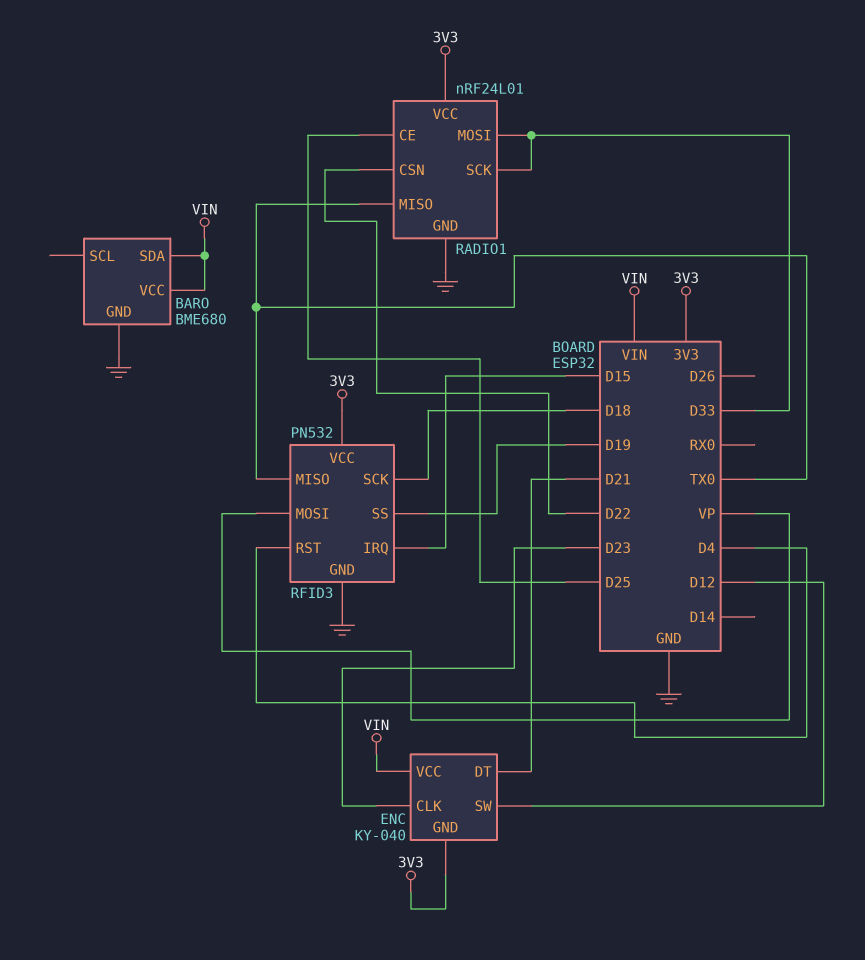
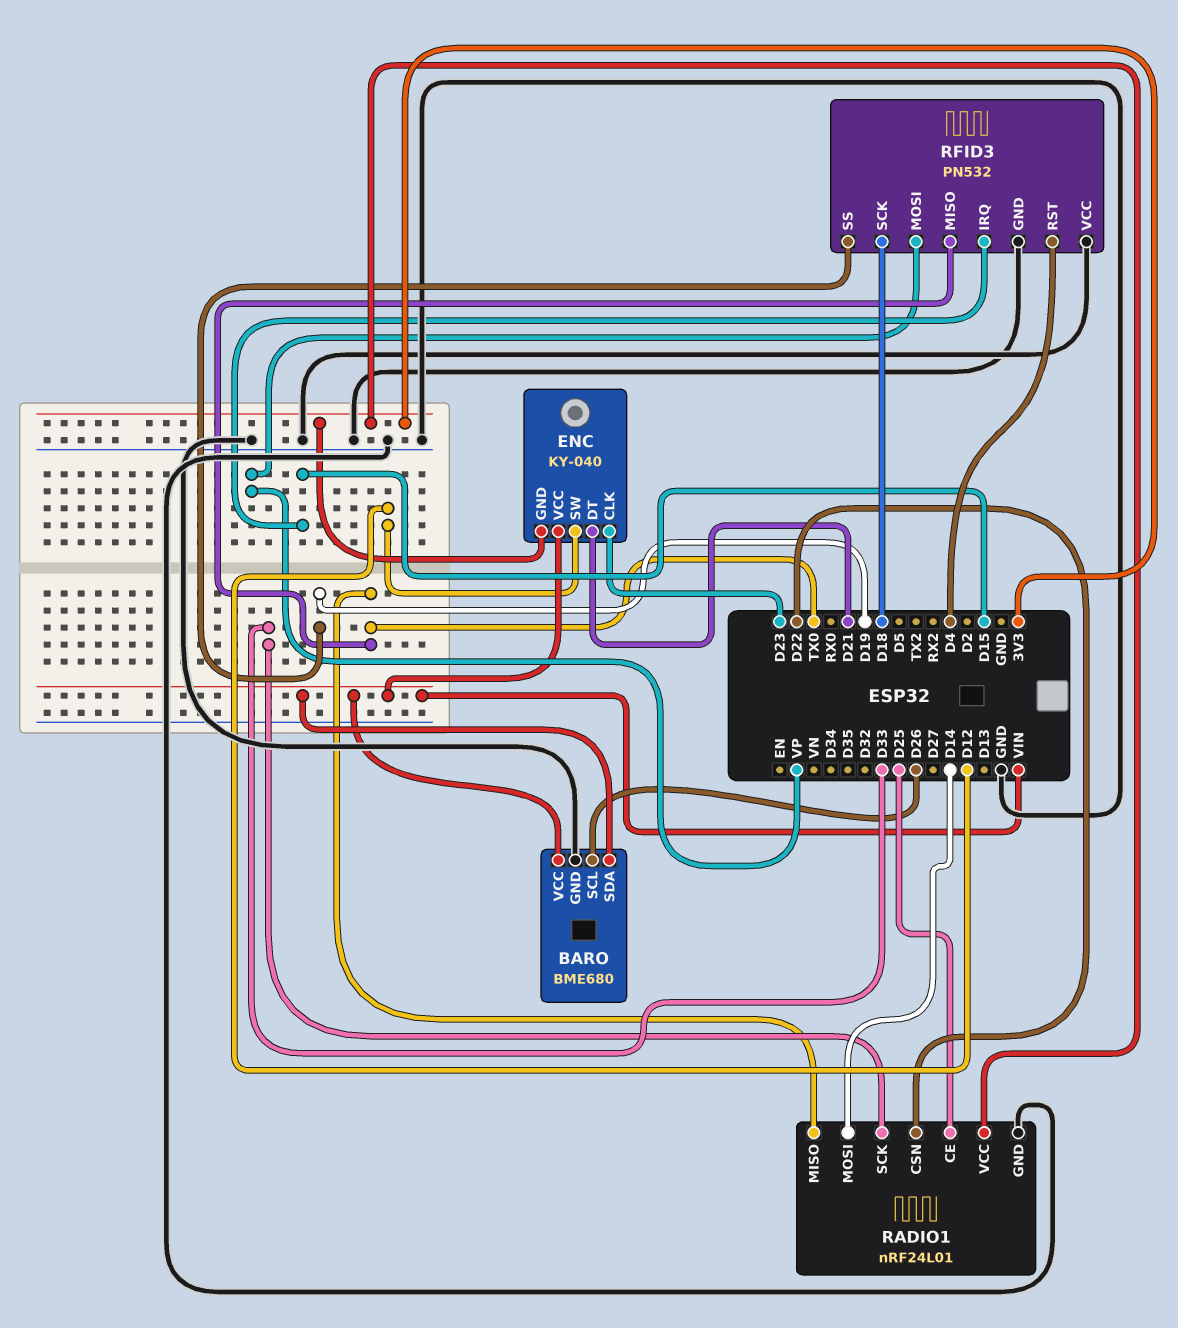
BARO pin SCL: none -> D26
RADIO1 pin MOSI: D33 -> D14
RFID3 pin VCC: 3V3 -> GND

